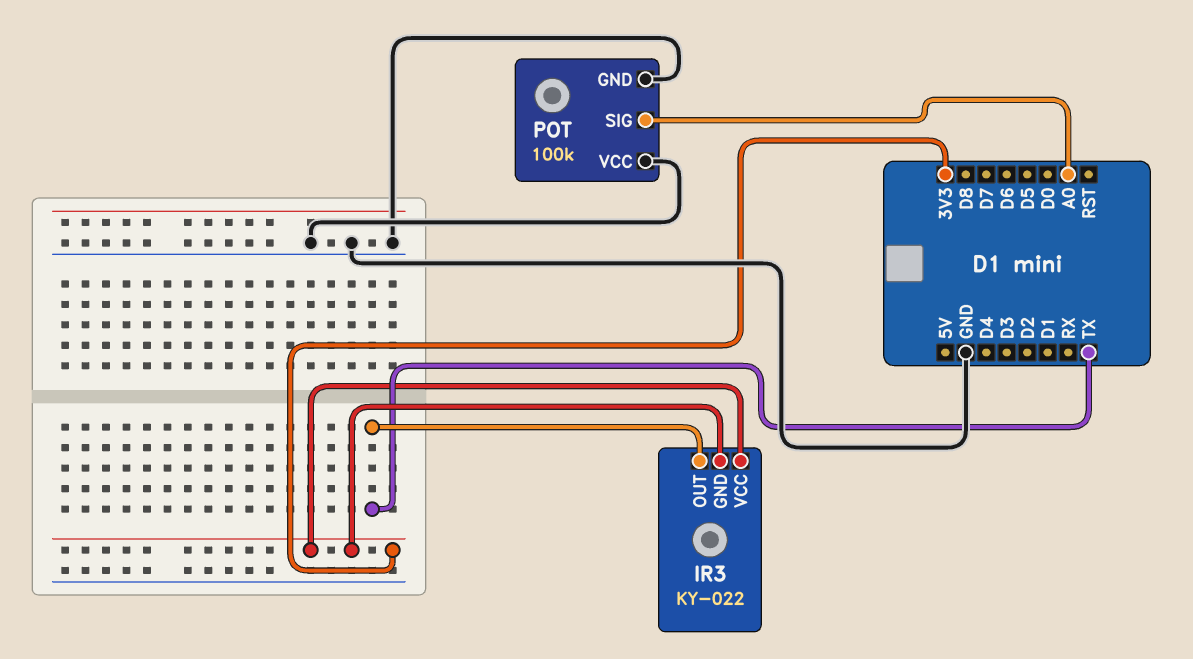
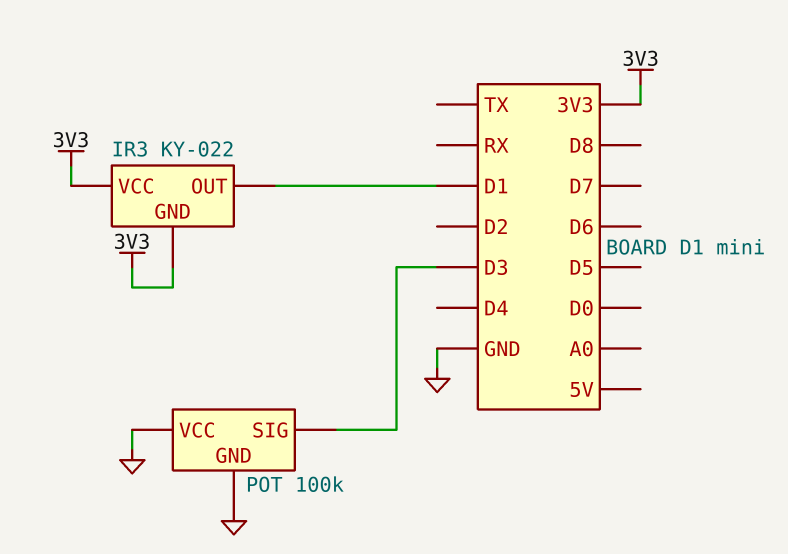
IR3 pin OUT: TX -> D1
POT pin SIG: A0 -> D3

